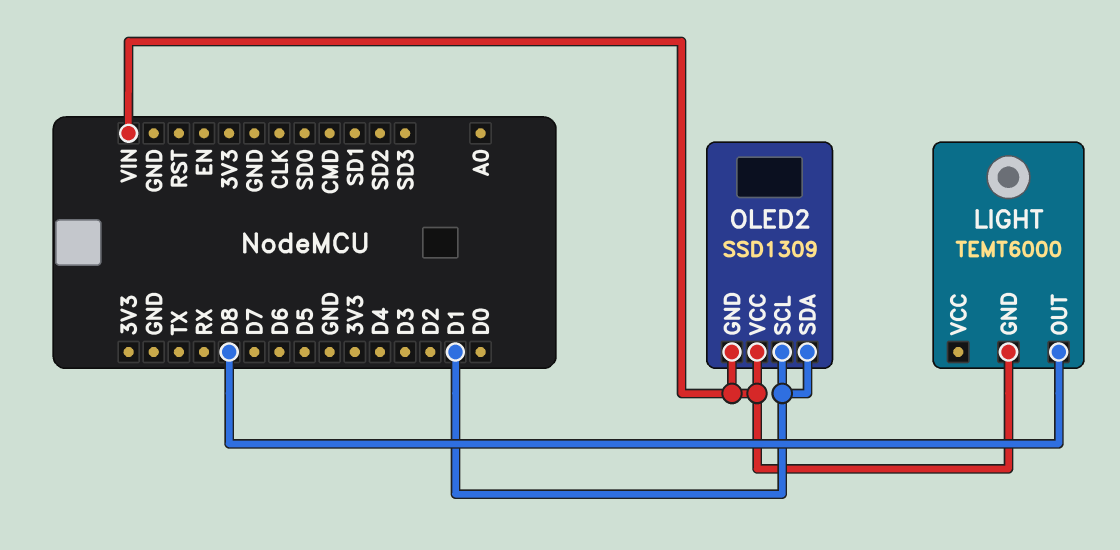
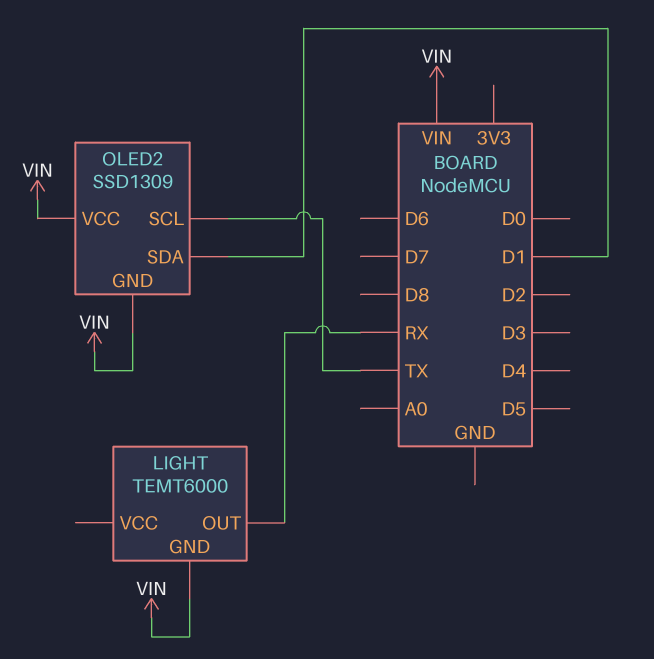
LIGHT pin OUT: D8 -> RX
OLED2 pin SCL: D1 -> TX

